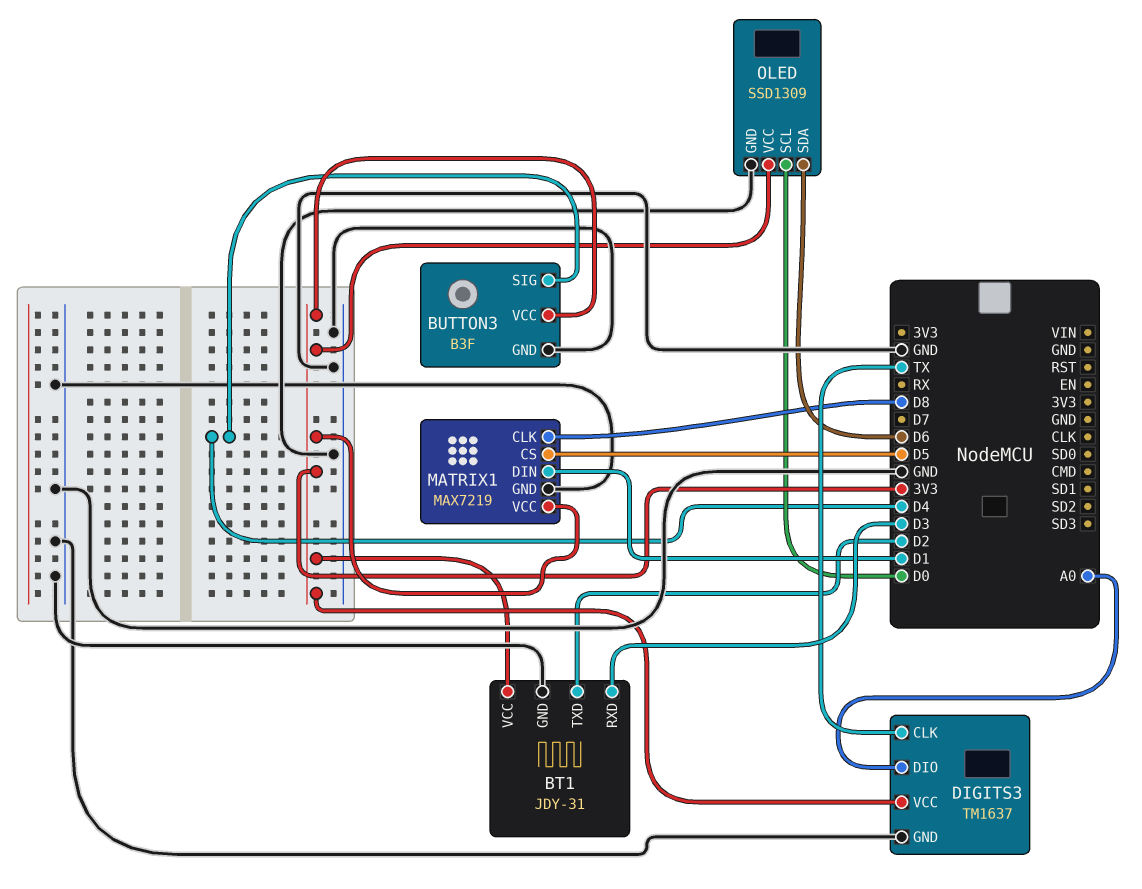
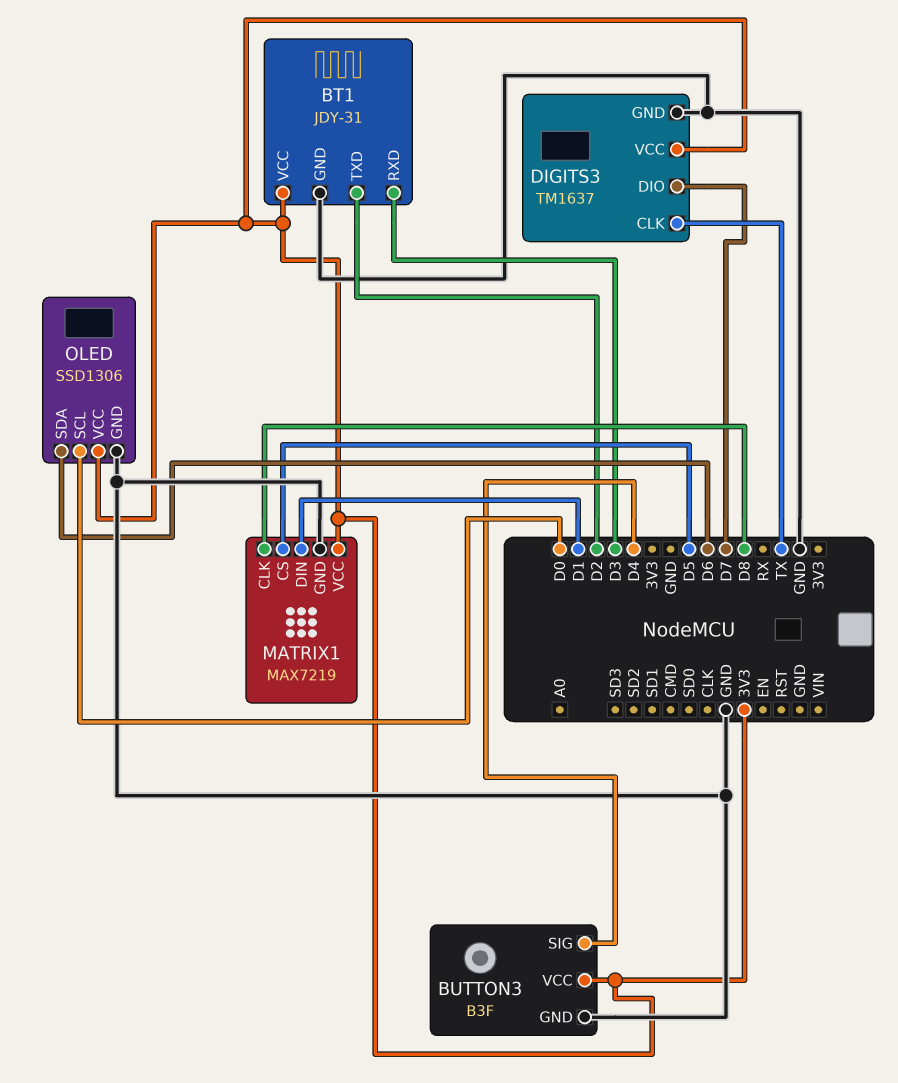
DIGITS3 pin DIO: A0 -> D7
OLED: SSD1309 -> SSD1306

